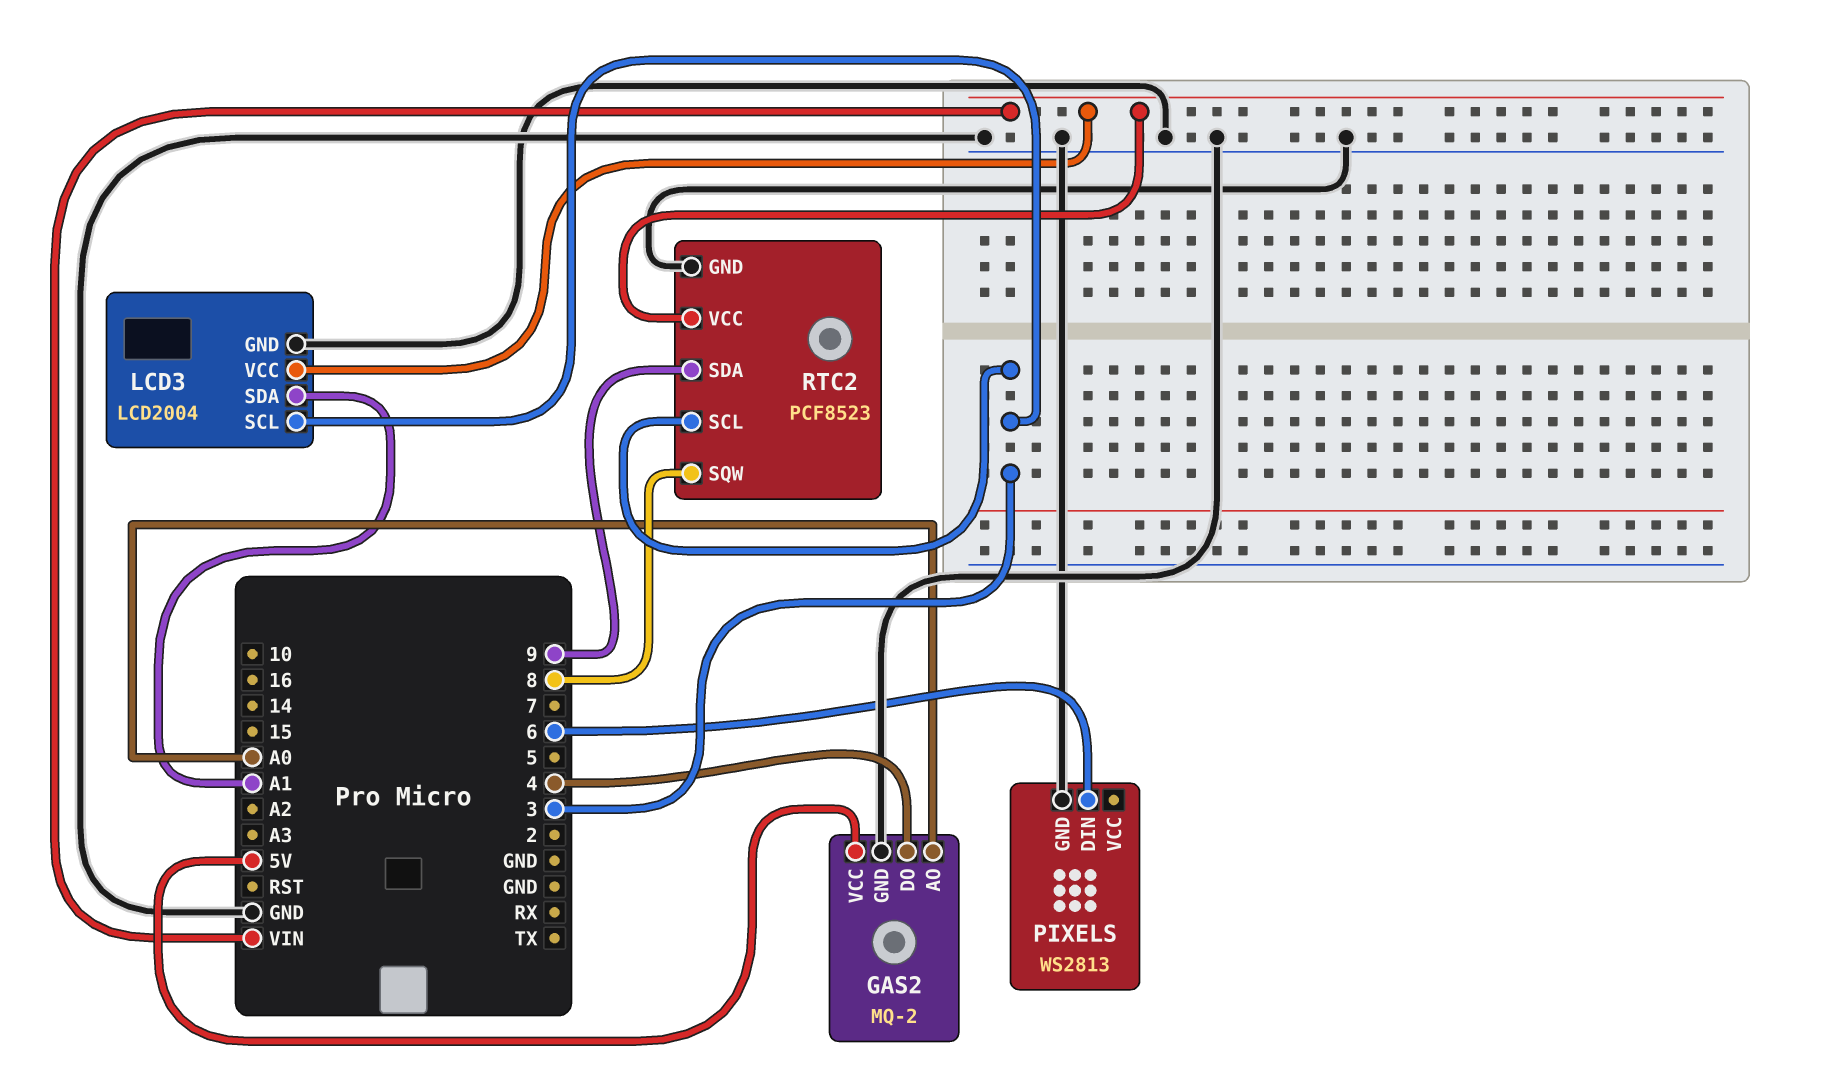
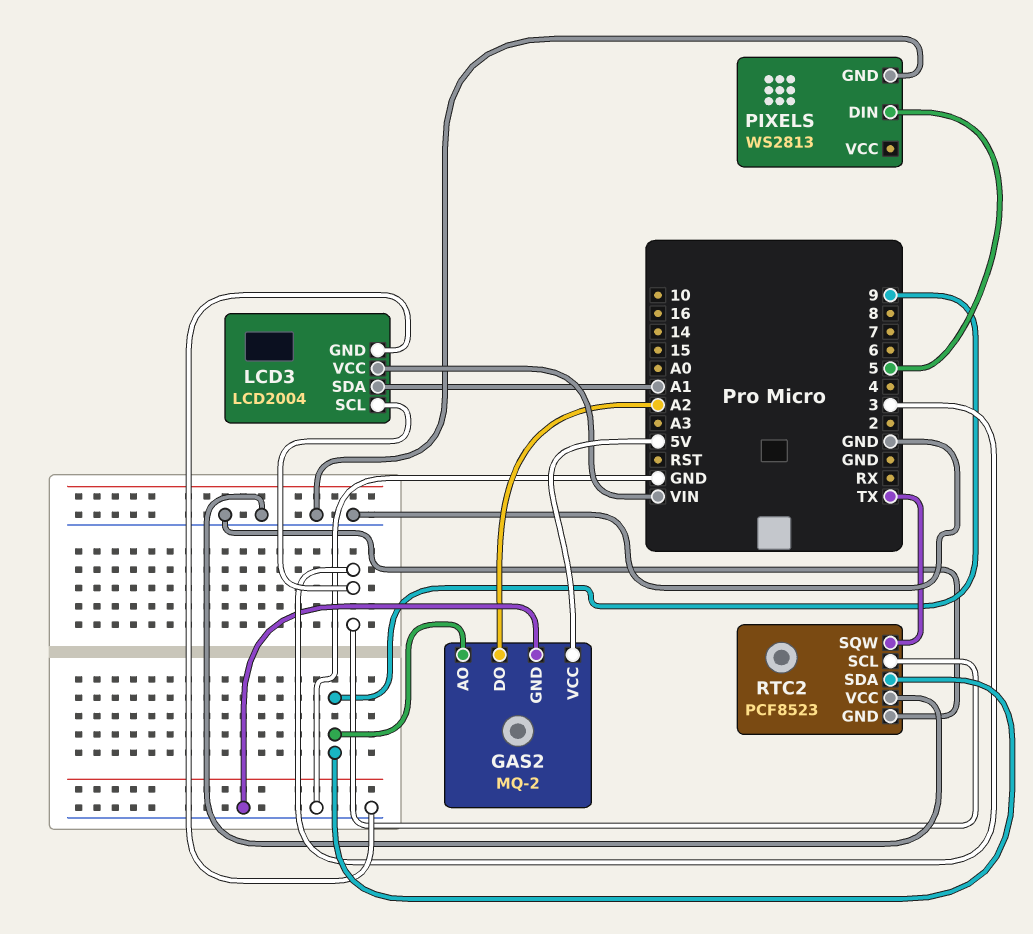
GAS2 pin AO: A0 -> 9
GAS2 pin DO: 4 -> A2
PIXELS pin DIN: 6 -> 5
RTC2 pin SQW: 8 -> TX
RTC2 pin VCC: VIN -> GND

